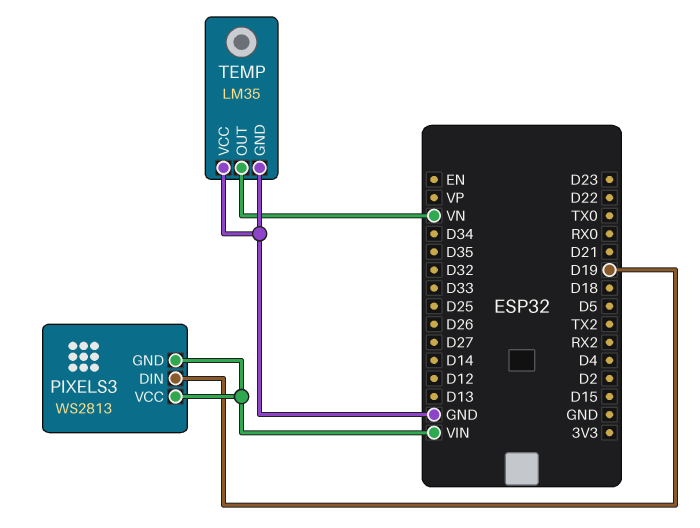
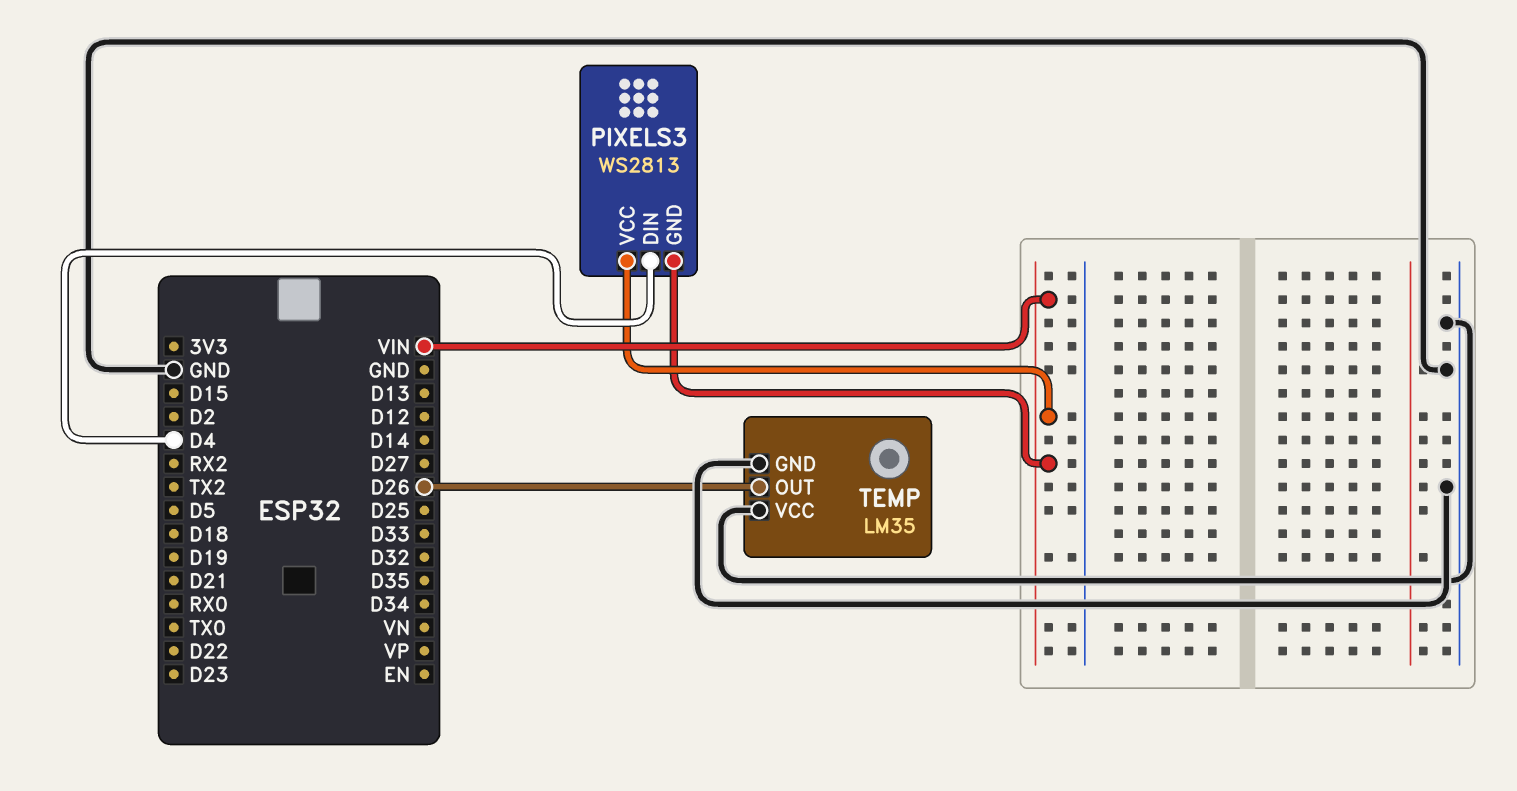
PIXELS3 pin DIN: D19 -> D4
TEMP pin OUT: VN -> D26

